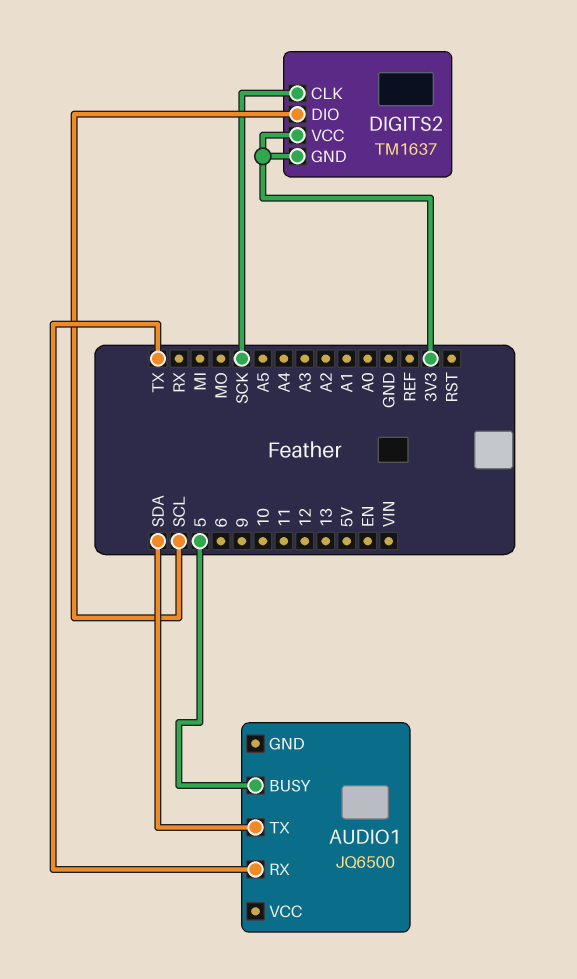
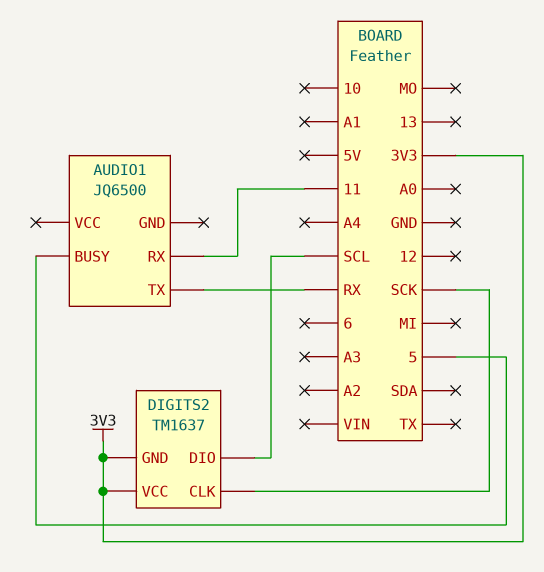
AUDIO1 pin RX: TX -> 11
AUDIO1 pin TX: SDA -> RX

